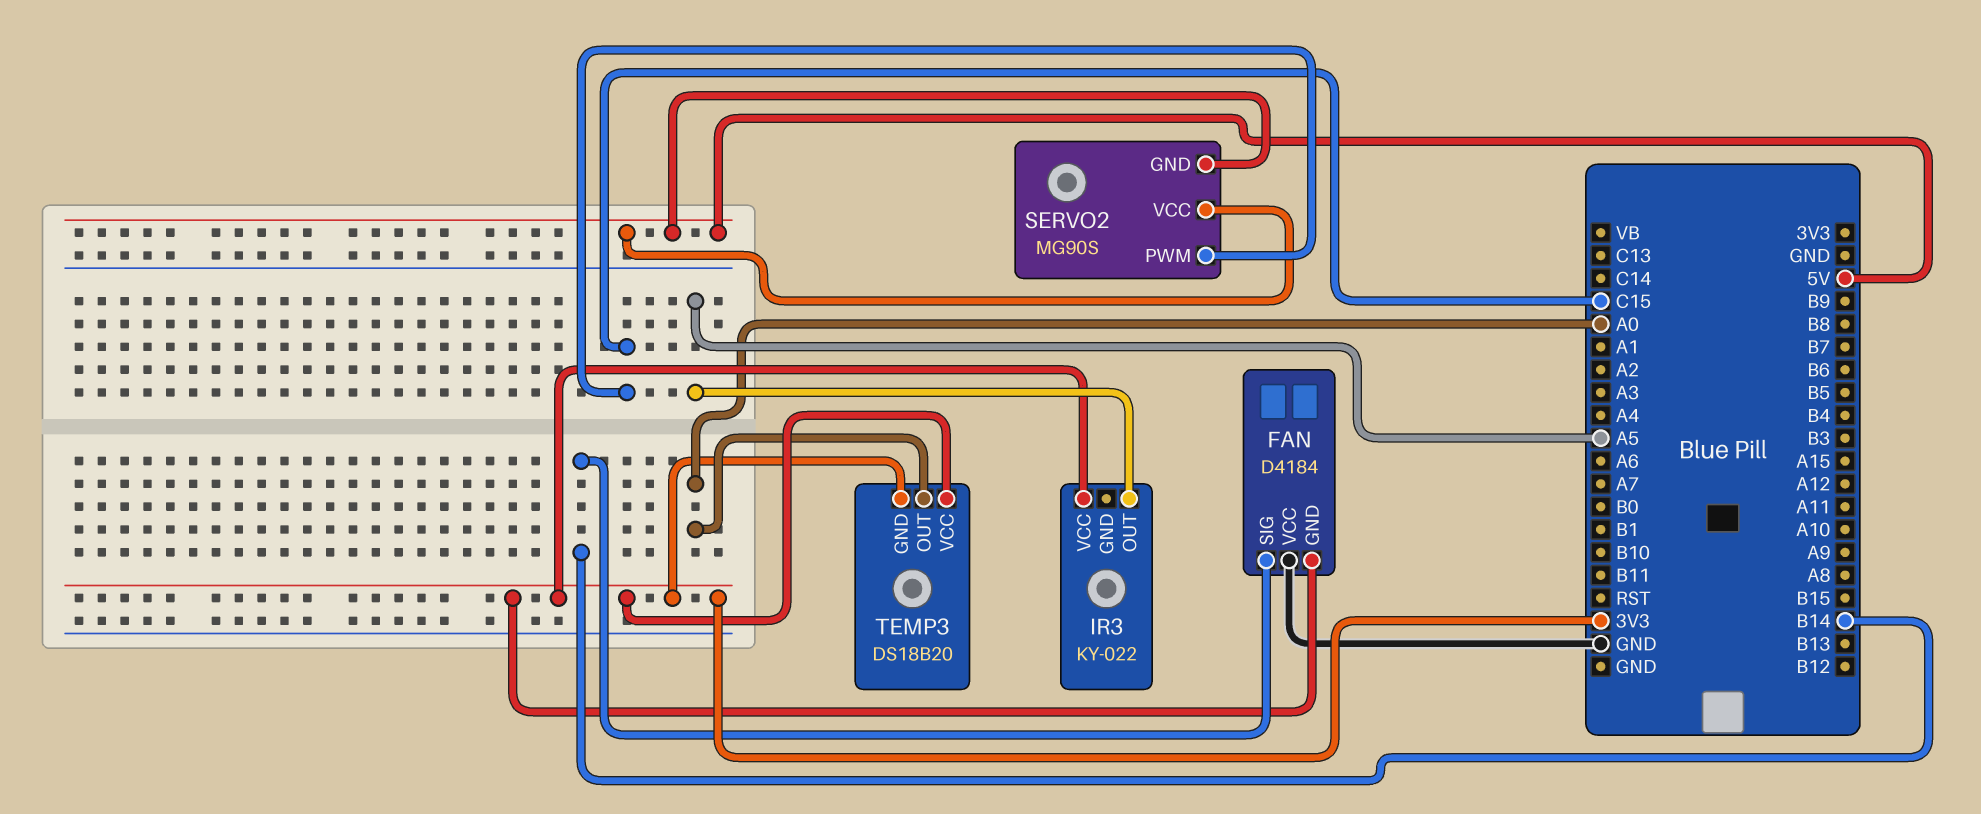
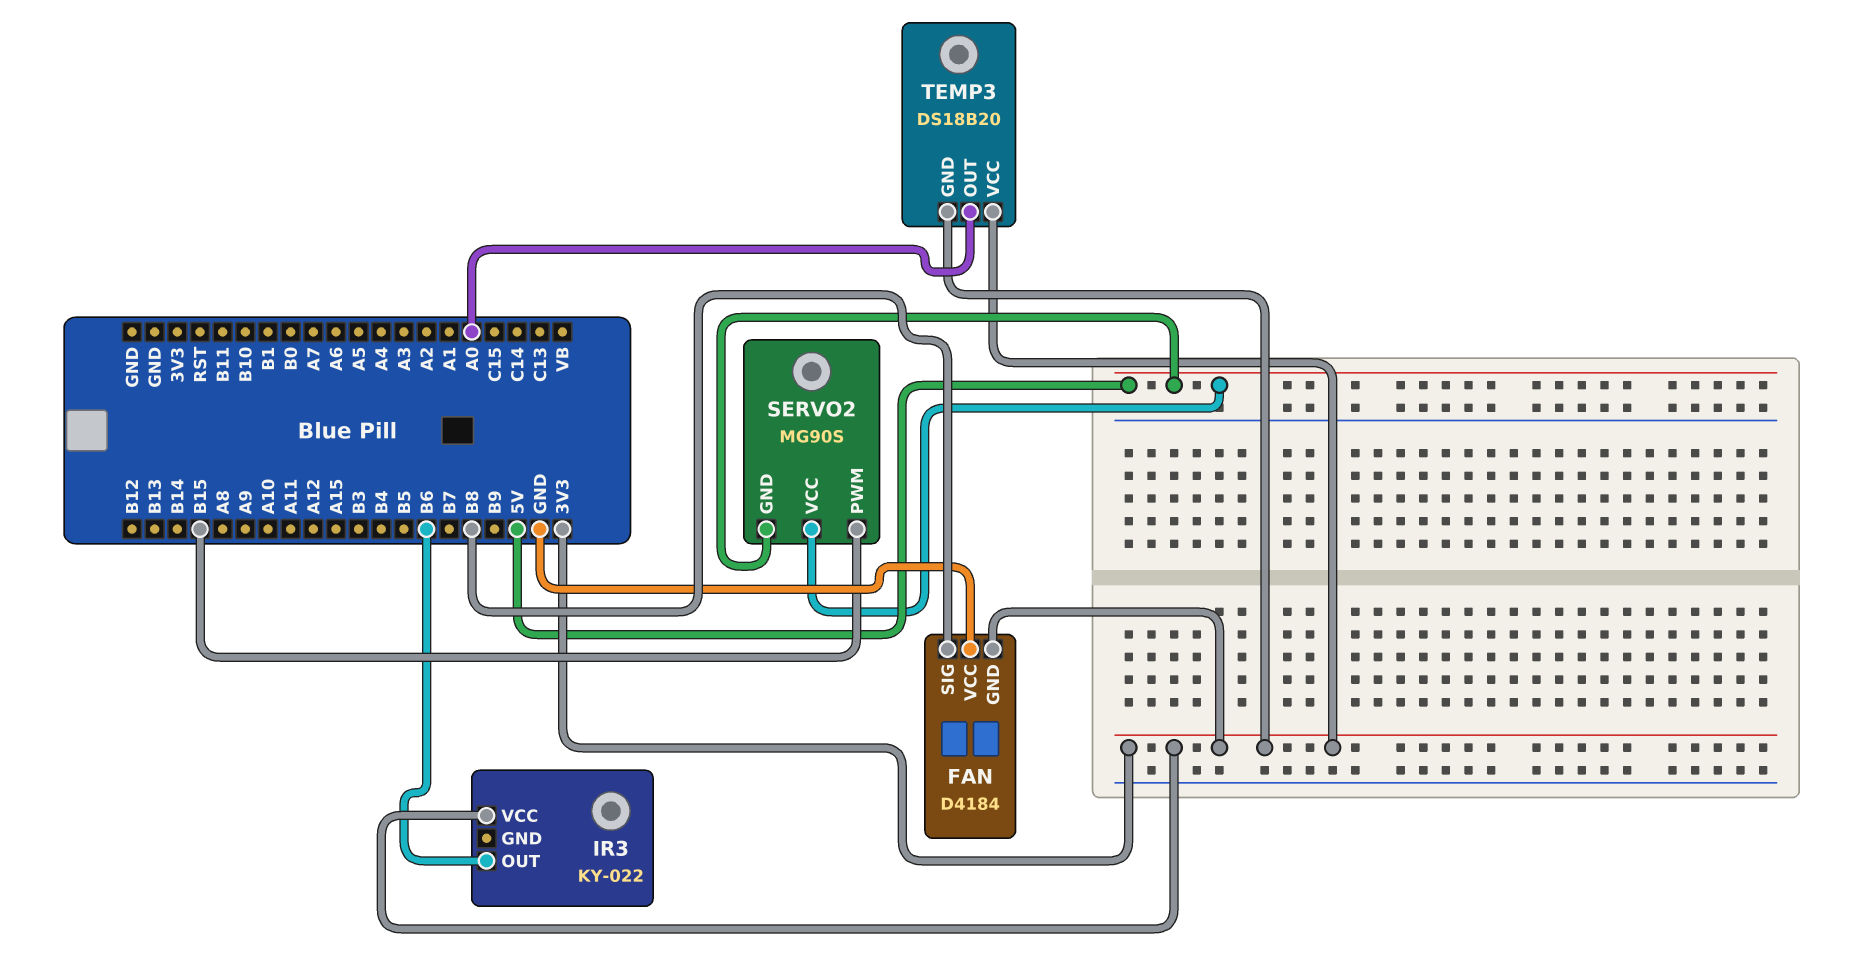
FAN pin SIG: B14 -> B8
IR3 pin OUT: A5 -> B6
SERVO2 pin PWM: C15 -> B15

